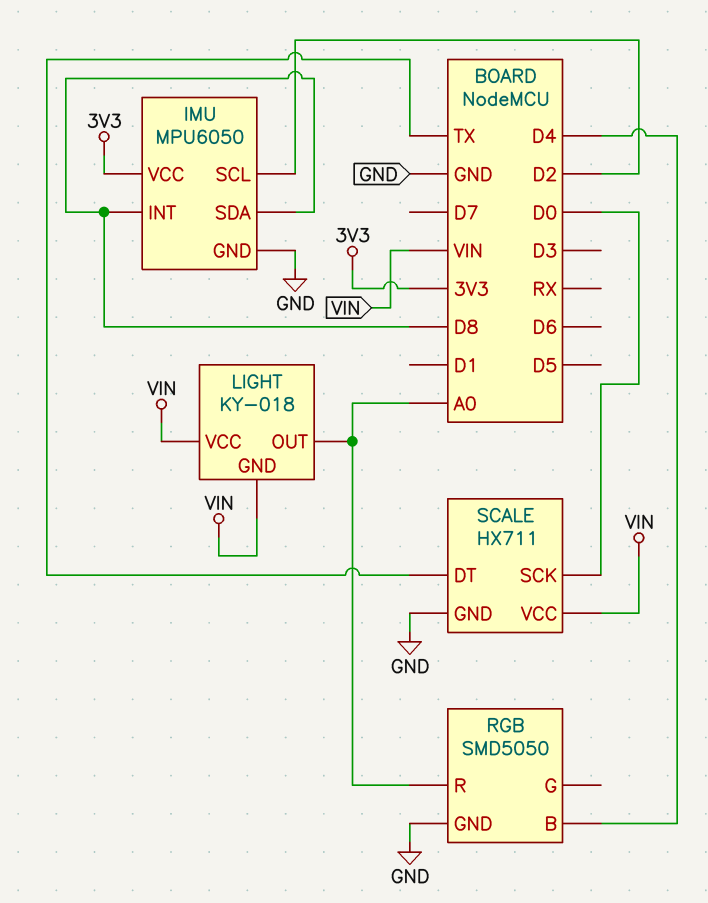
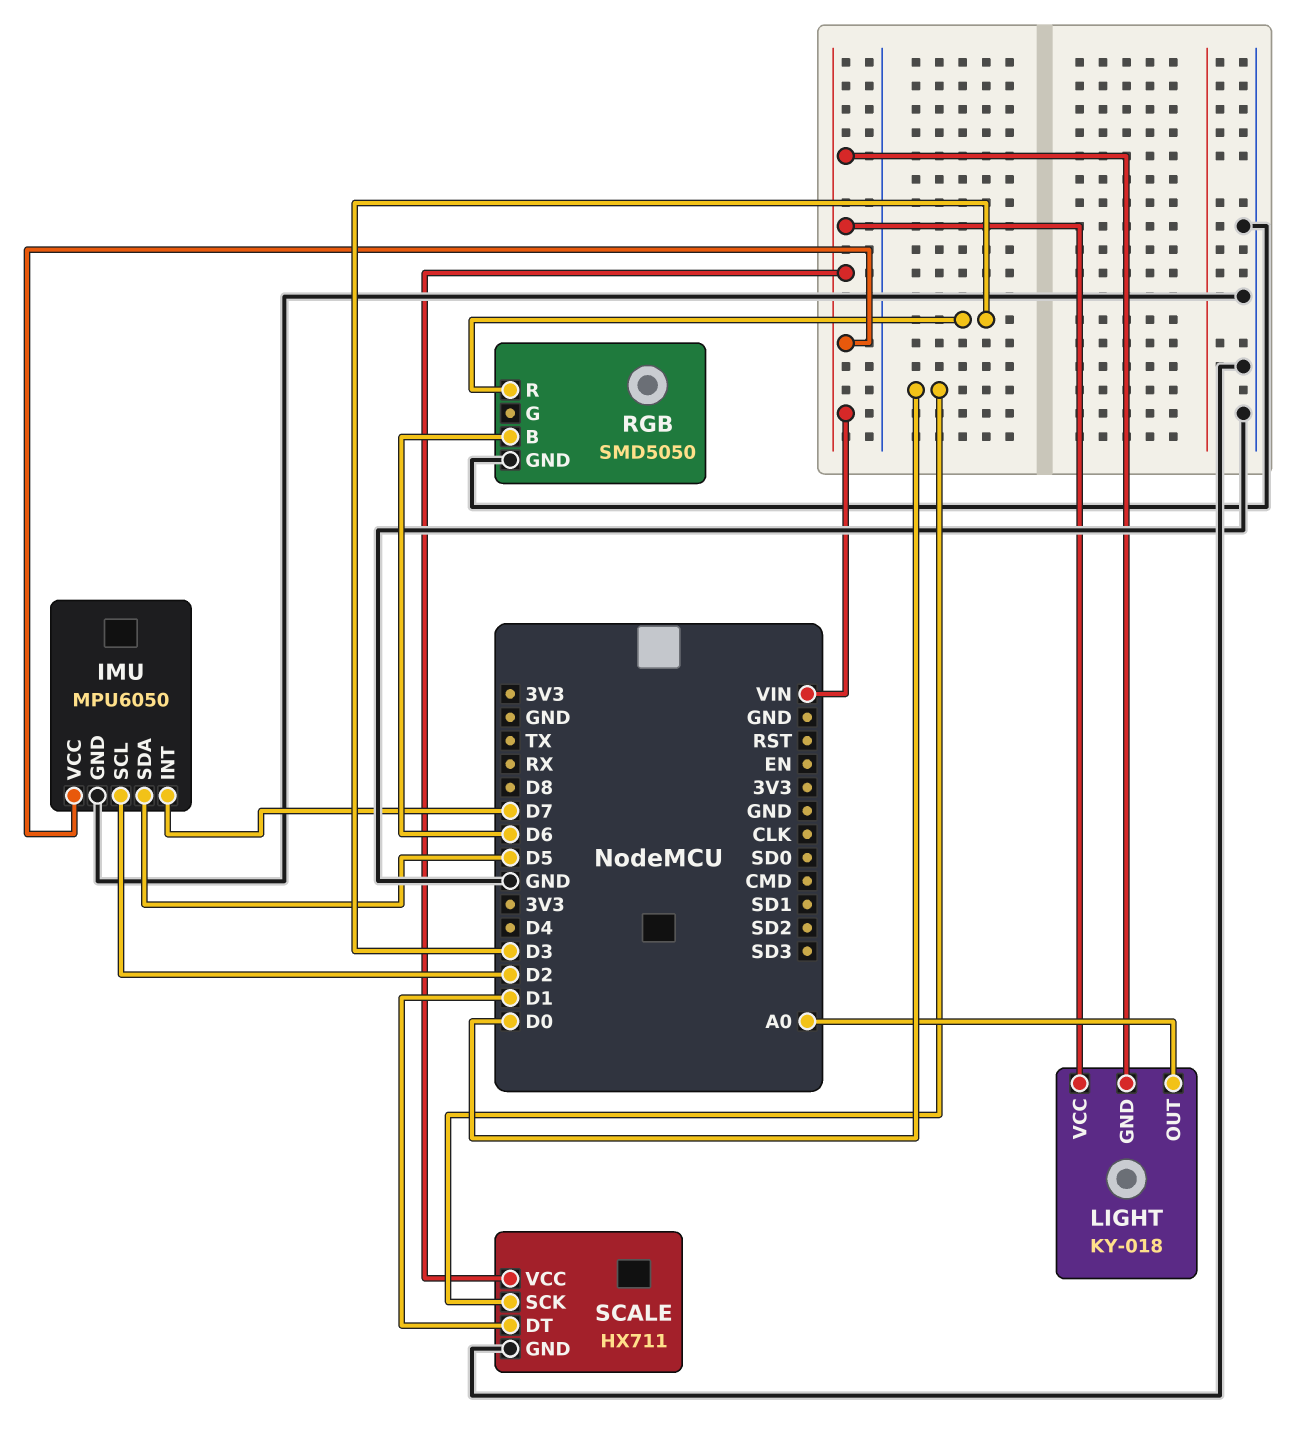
IMU pin INT: D8 -> D7
IMU pin SDA: D8 -> D5
IMU pin VCC: 3V3 -> VIN
RGB pin B: D4 -> D6
RGB pin R: A0 -> D3
SCALE pin DT: TX -> D1

